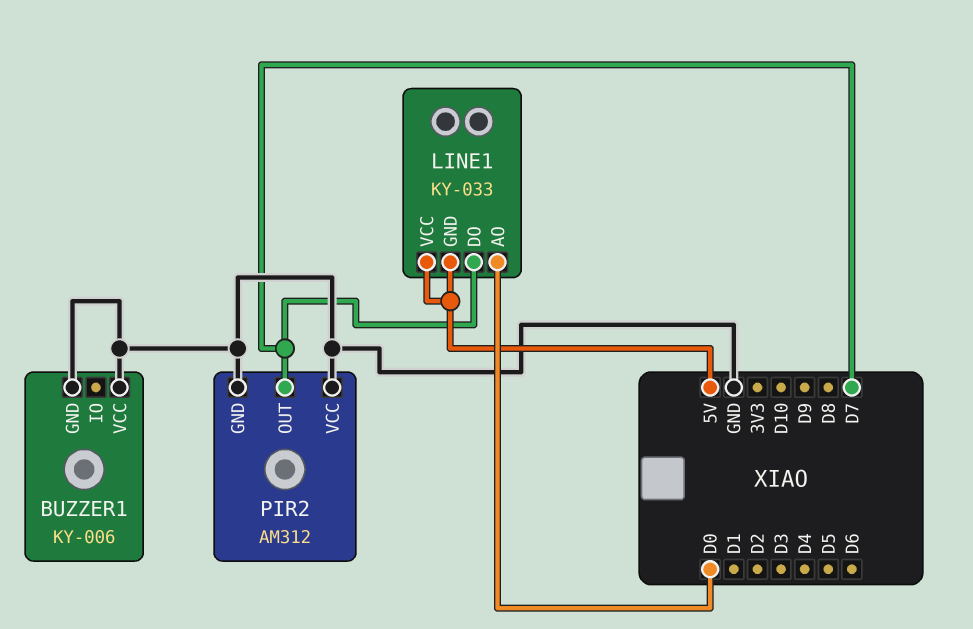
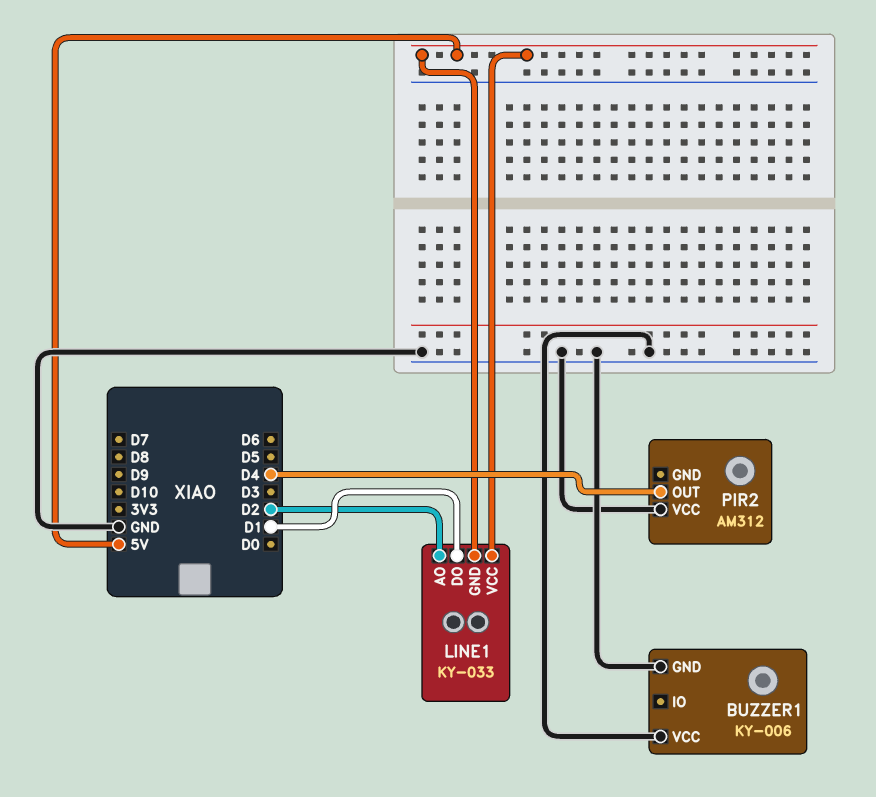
LINE1 pin AO: D0 -> D2
LINE1 pin DO: D7 -> D1
PIR2 pin GND: GND -> none
PIR2 pin OUT: D7 -> D4

